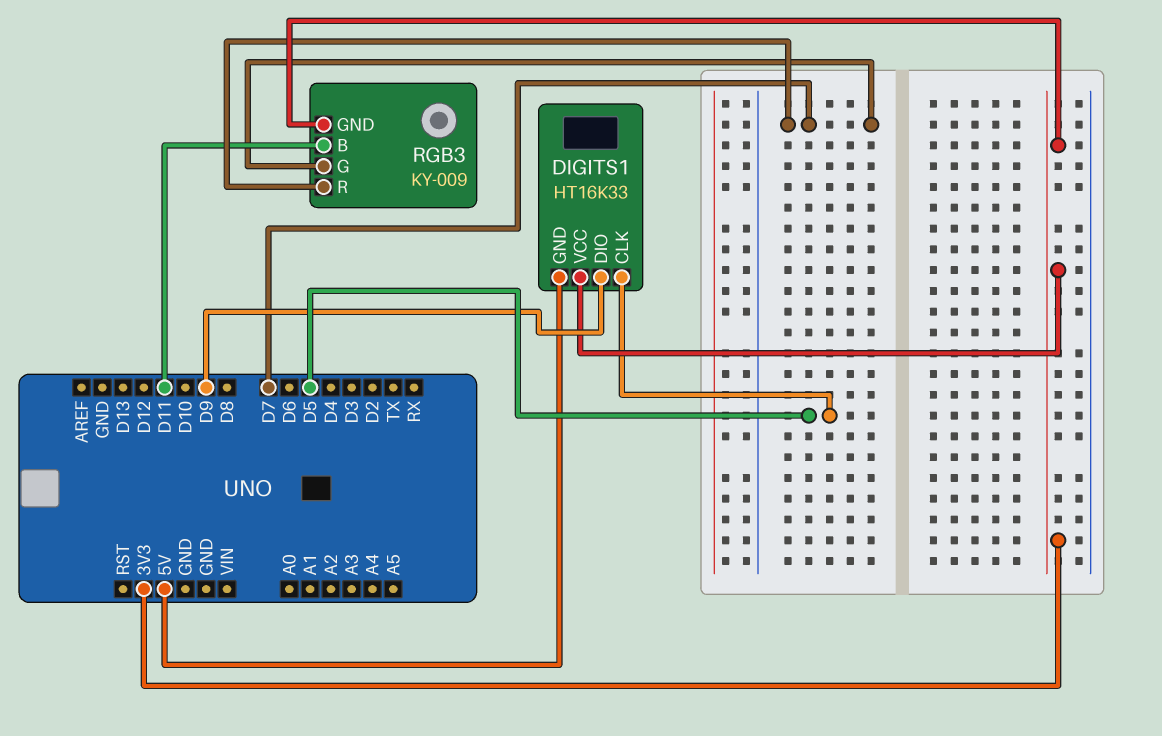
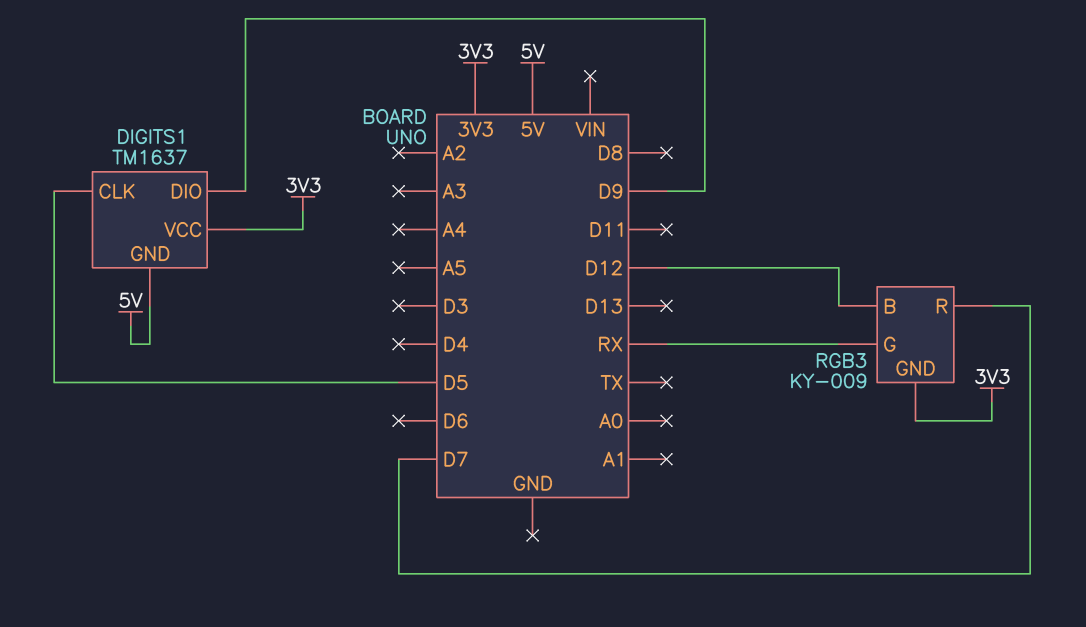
DIGITS1: HT16K33 -> TM1637
RGB3 pin B: D11 -> D12
RGB3 pin G: D7 -> RX

